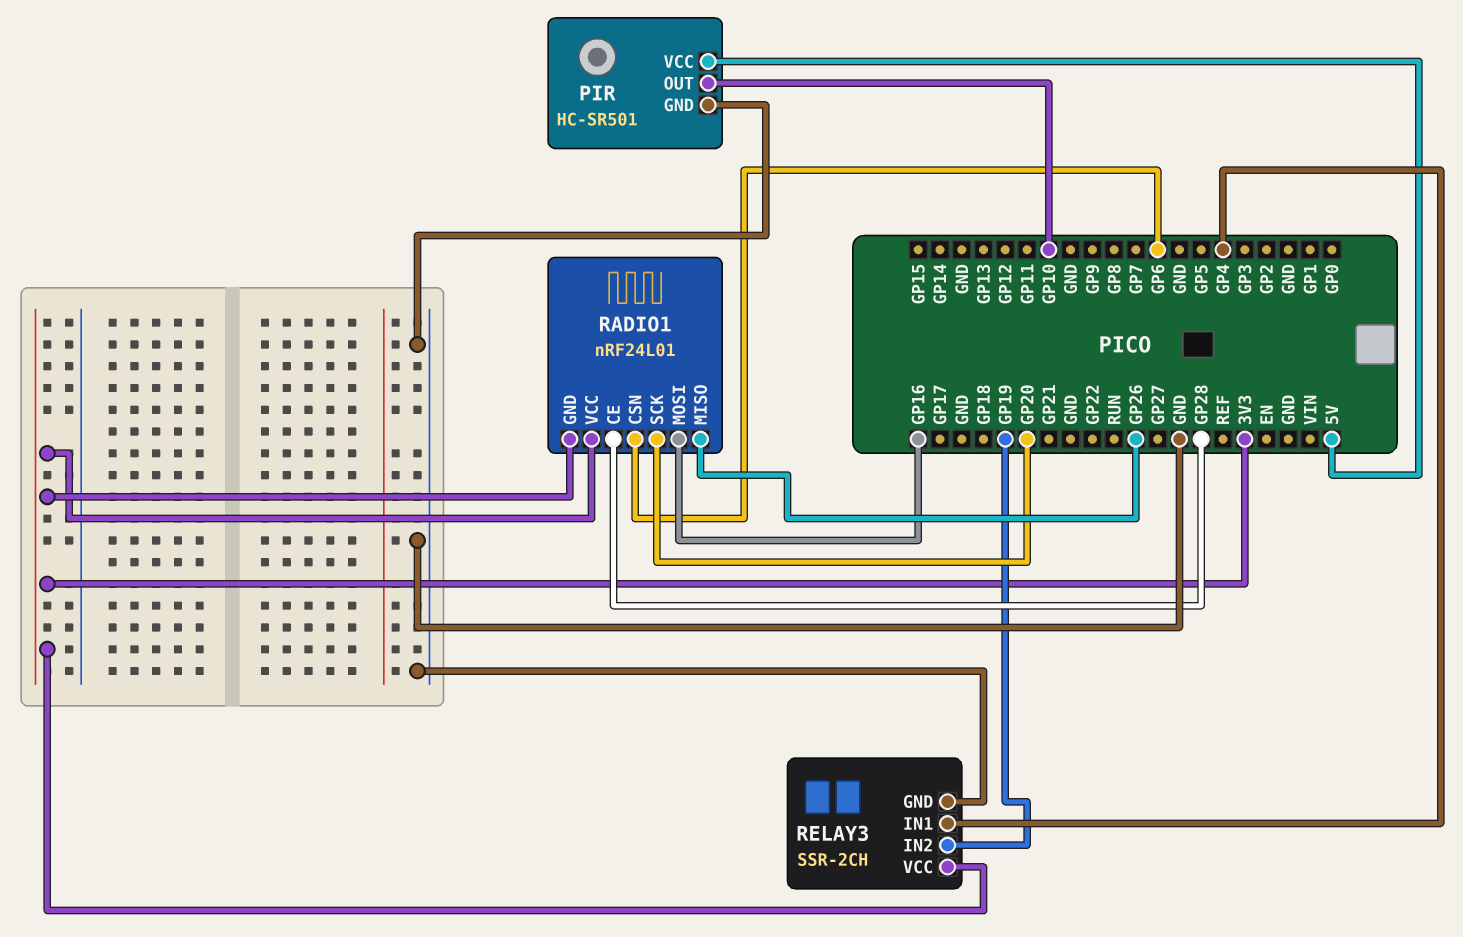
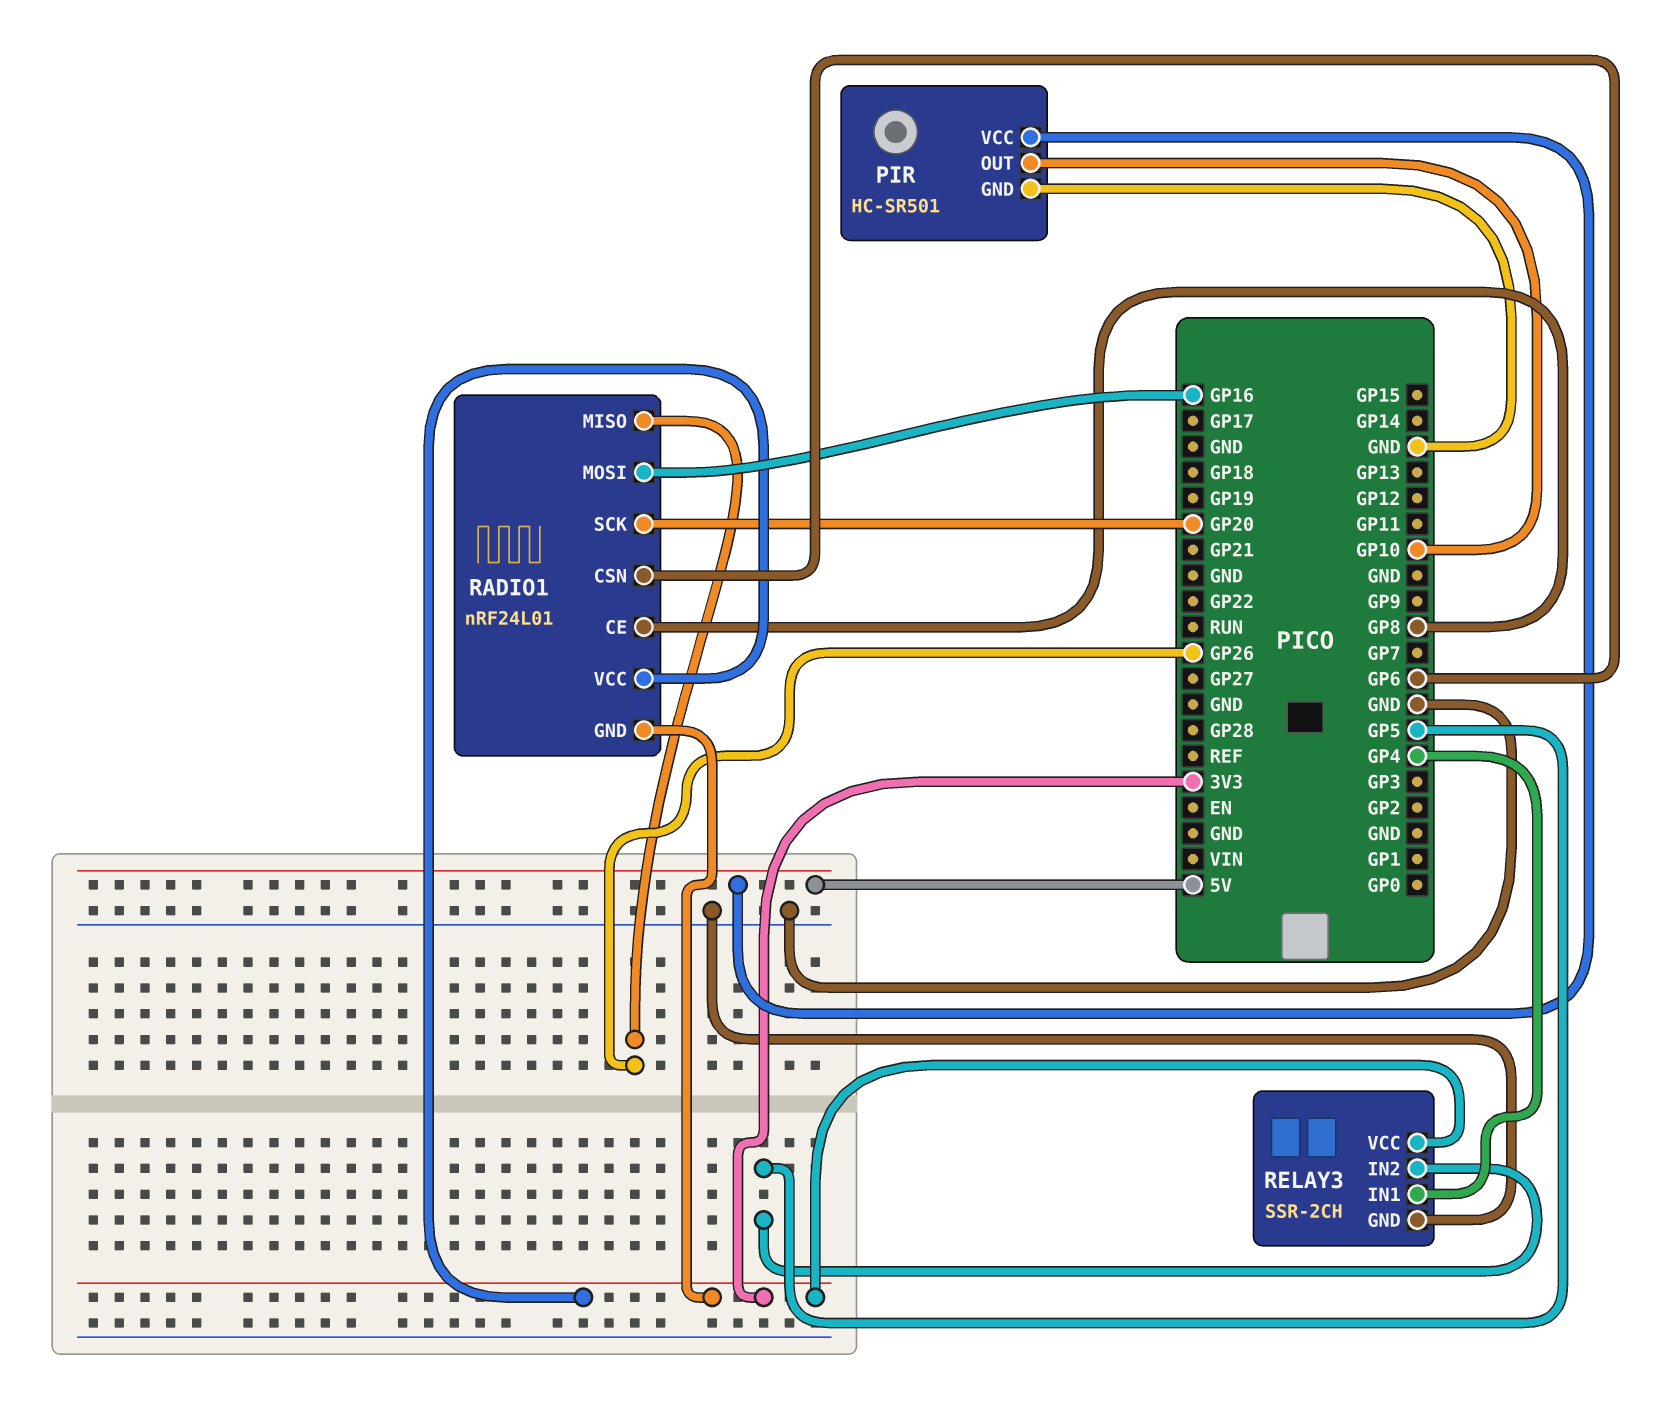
RADIO1 pin CE: GP28 -> GP8
RELAY3 pin IN2: GP19 -> GP5

